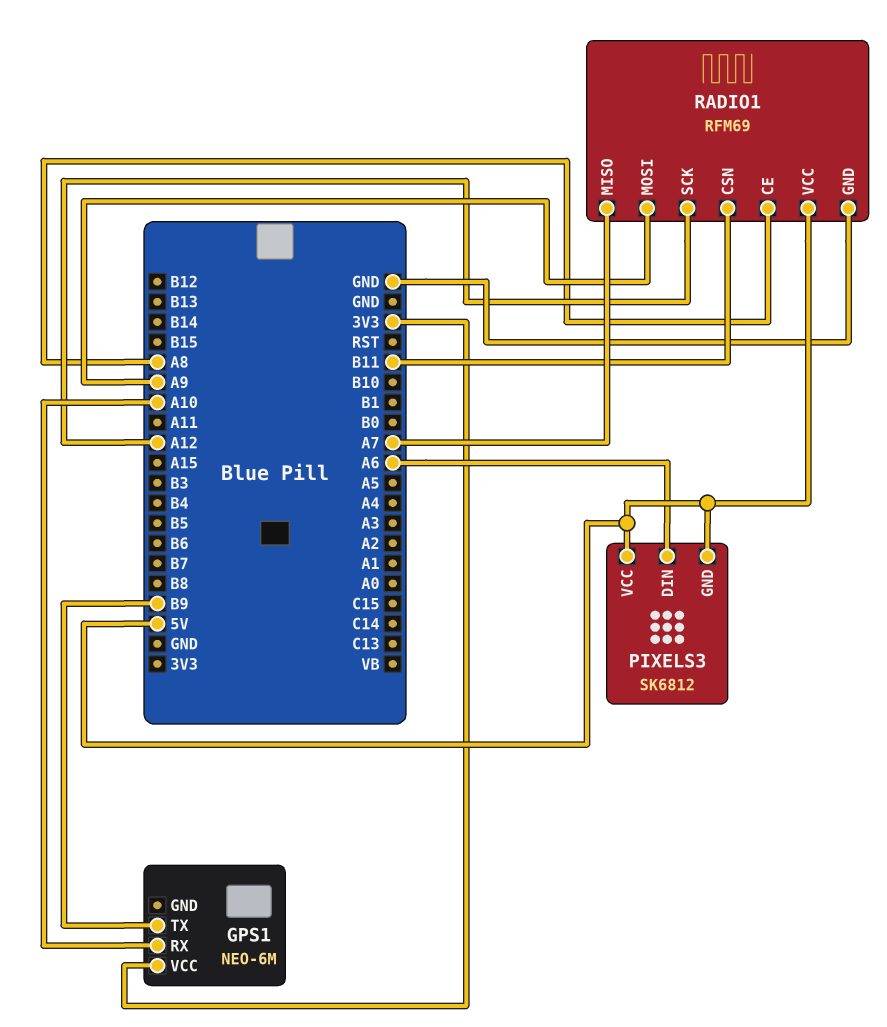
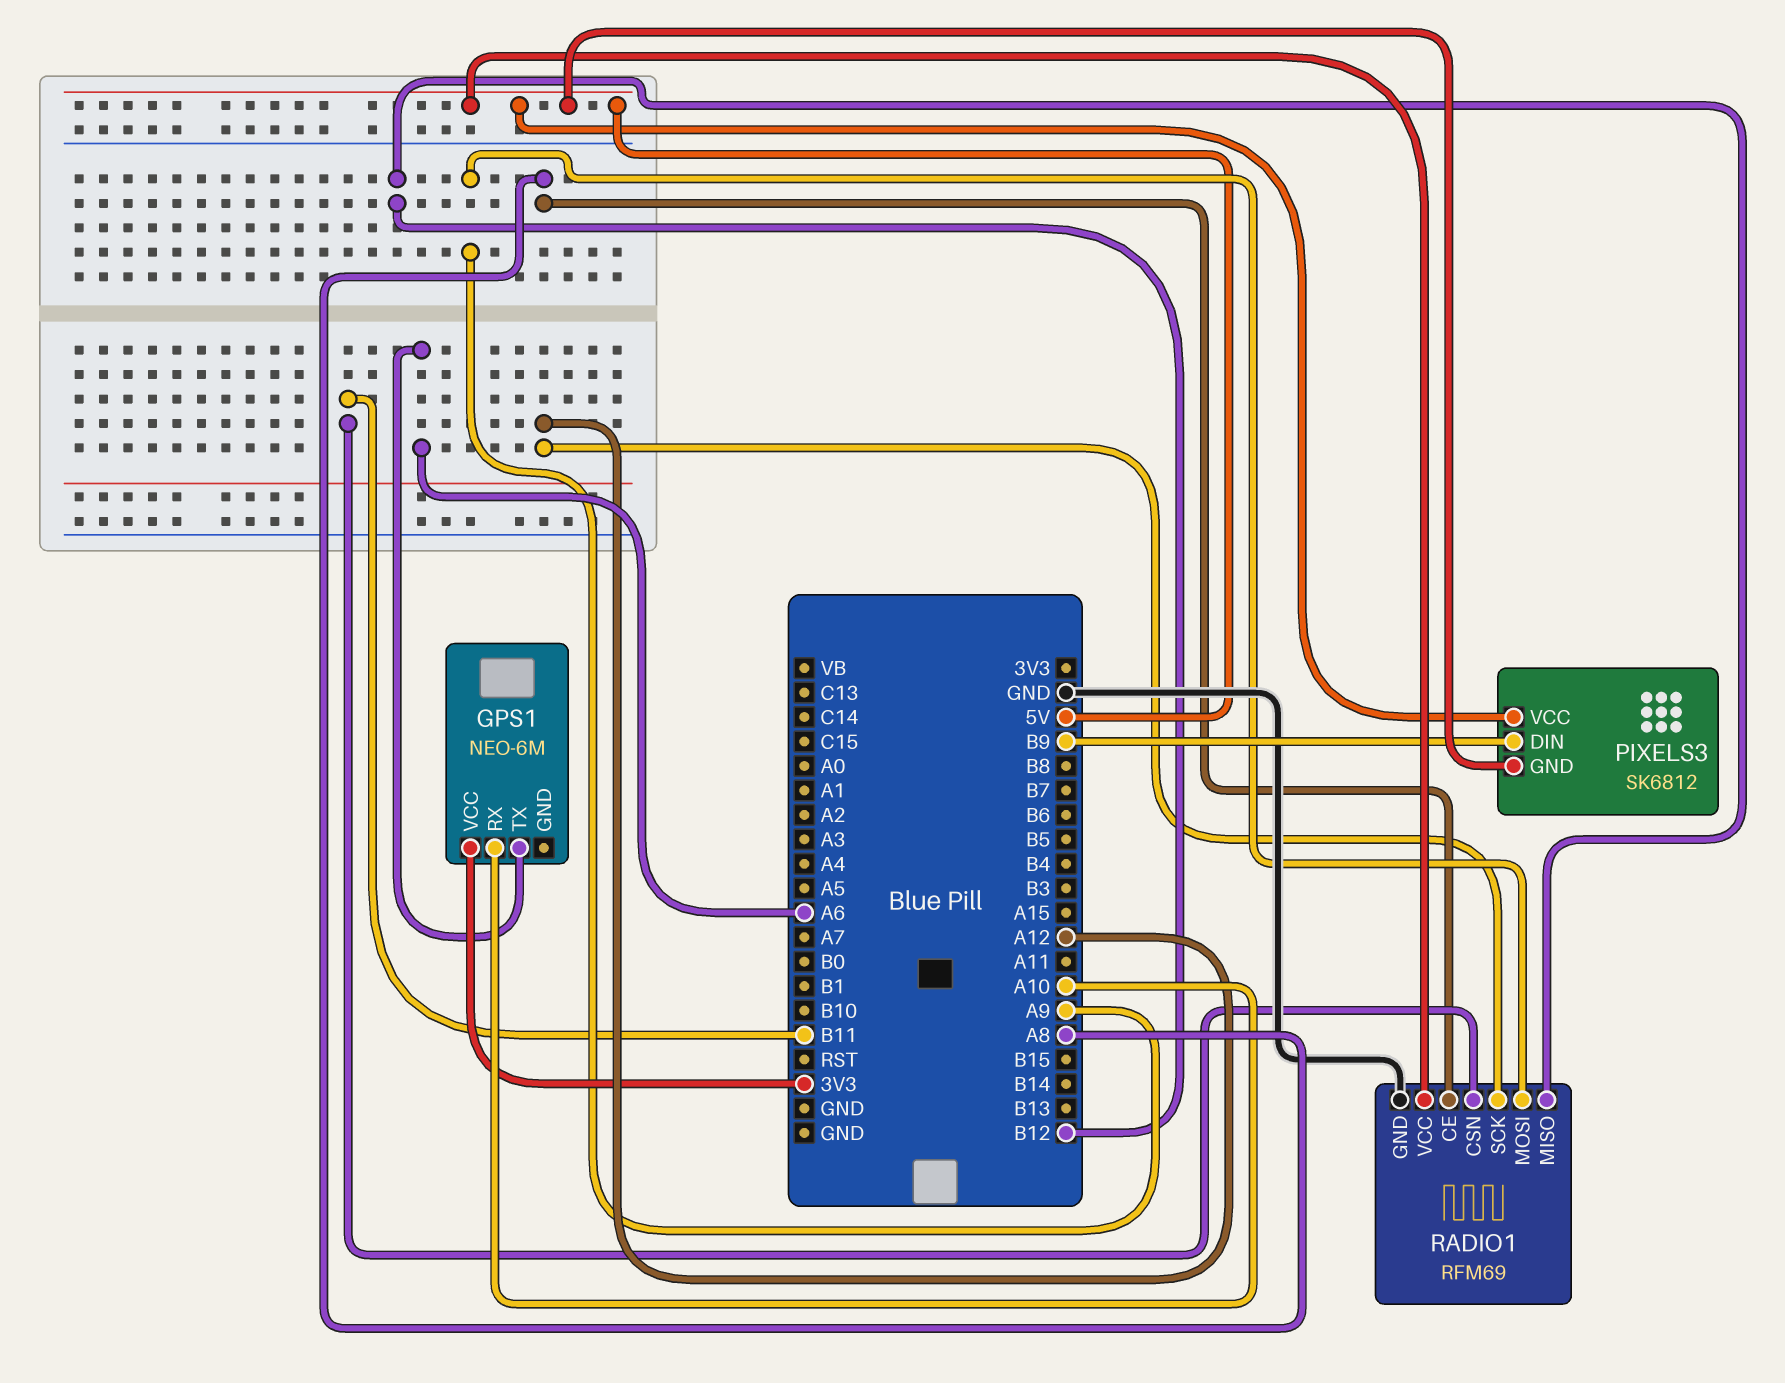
GPS1 pin TX: B9 -> A6
PIXELS3 pin DIN: A6 -> B9
RADIO1 pin MISO: A7 -> B12

